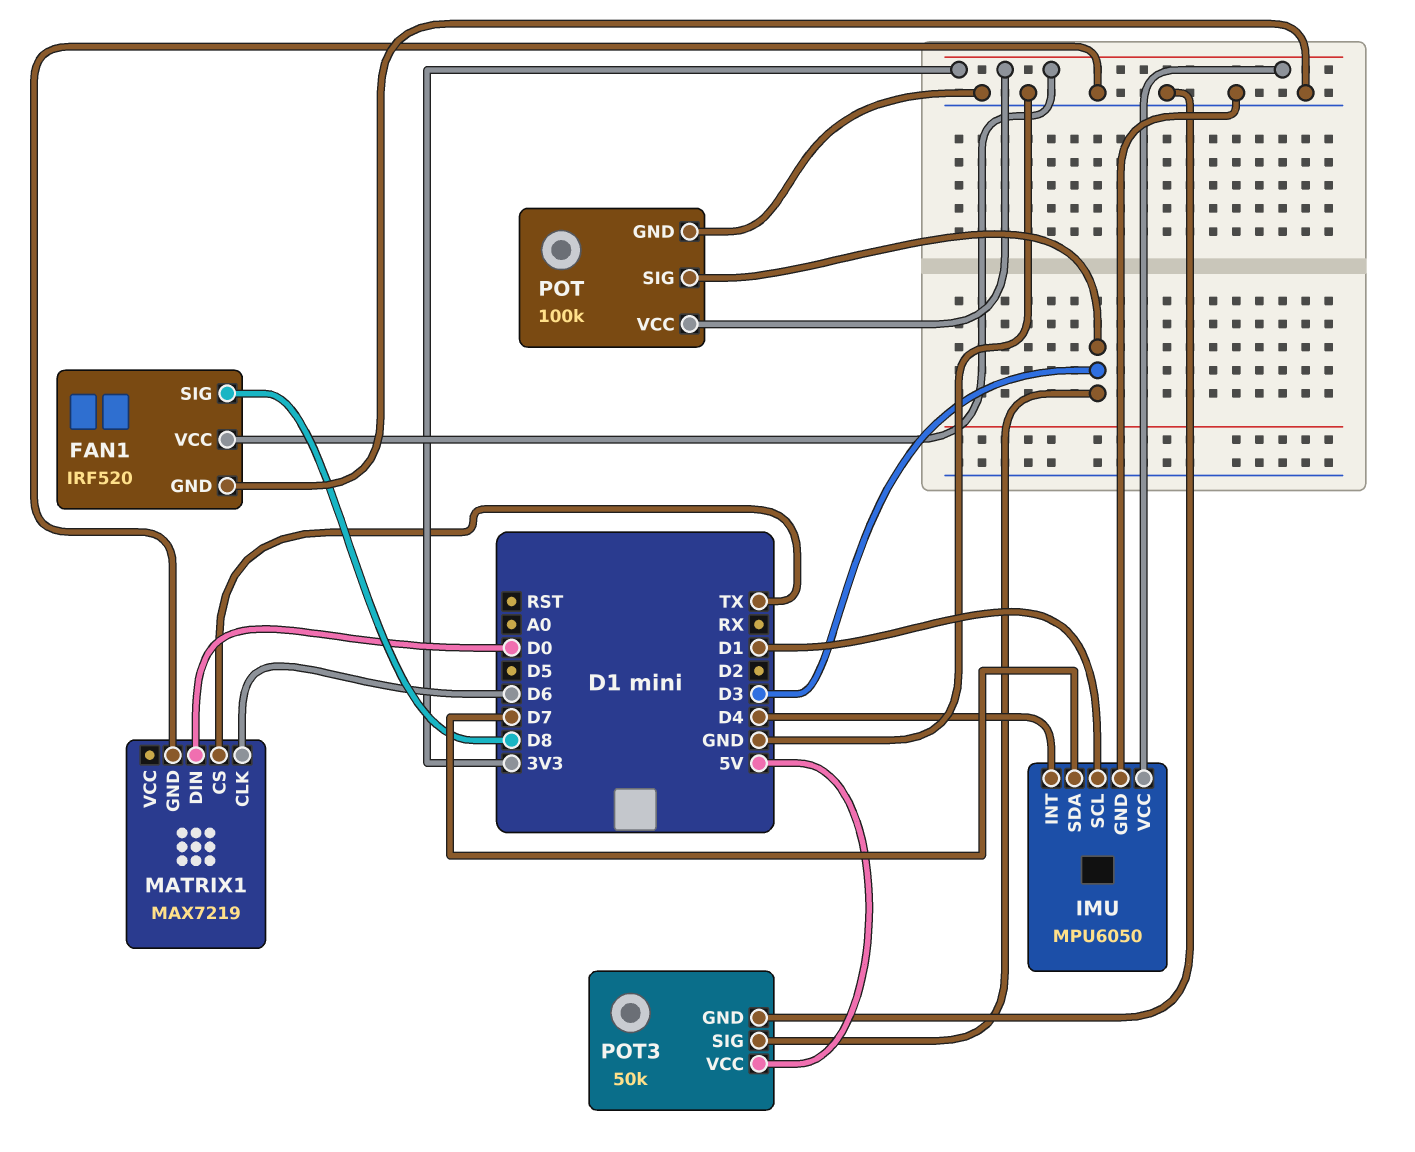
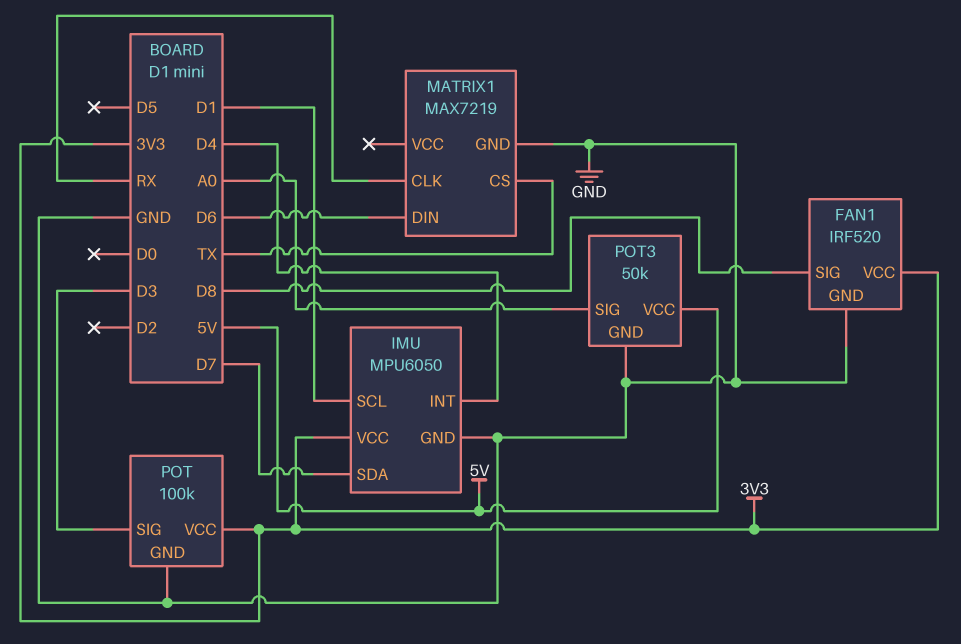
MATRIX1 pin CLK: D6 -> RX
MATRIX1 pin DIN: D0 -> D6
POT3 pin SIG: D3 -> A0

